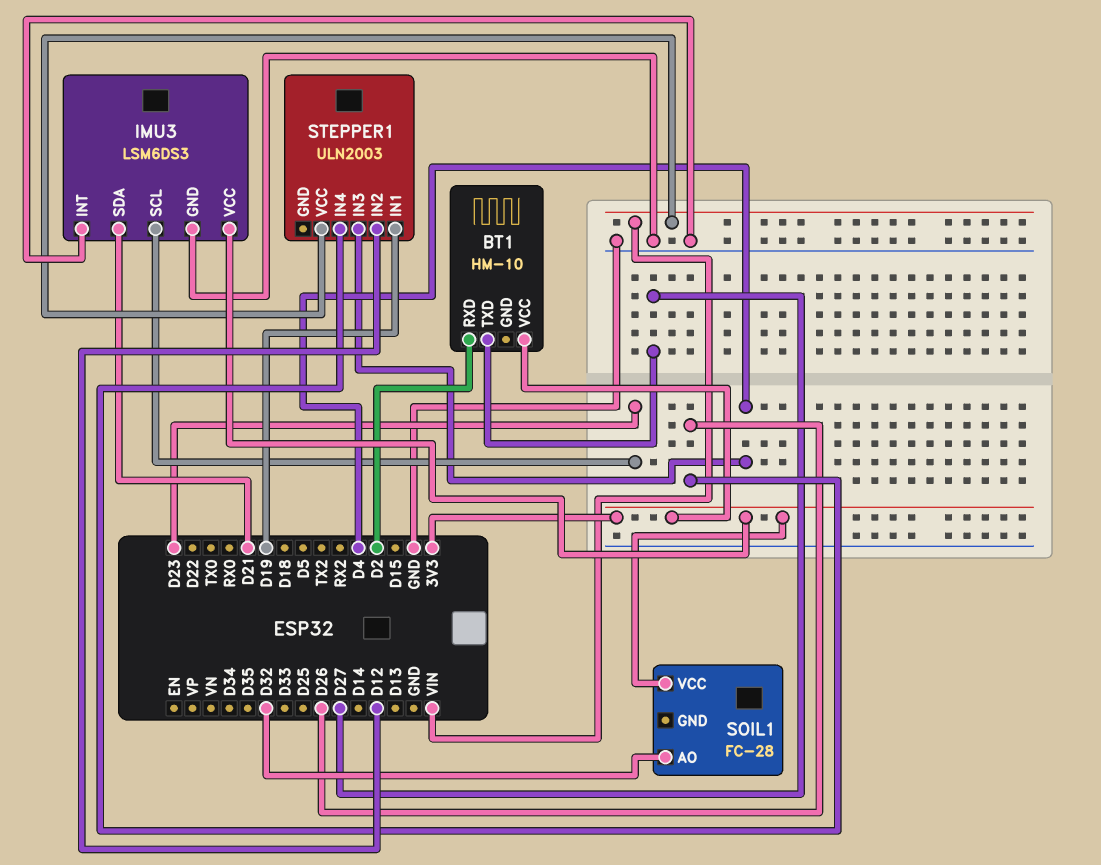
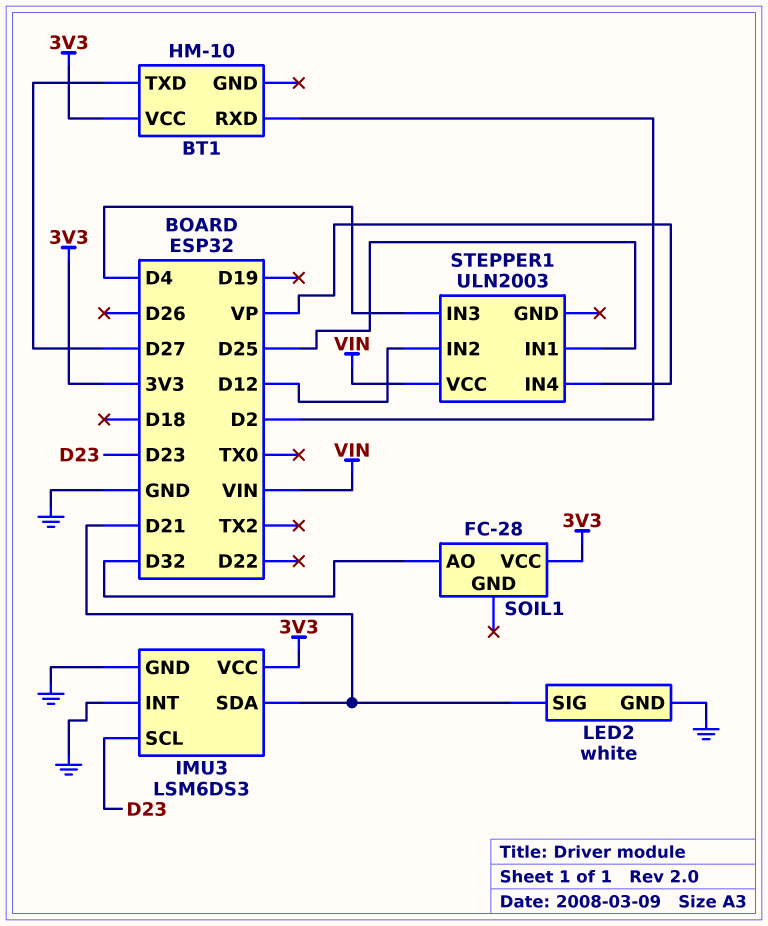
LED2: none -> white
LED2 pin GND: none -> GND
LED2 pin SIG: none -> D21
STEPPER1 pin IN1: D19 -> D25
STEPPER1 pin IN4: D26 -> VP

